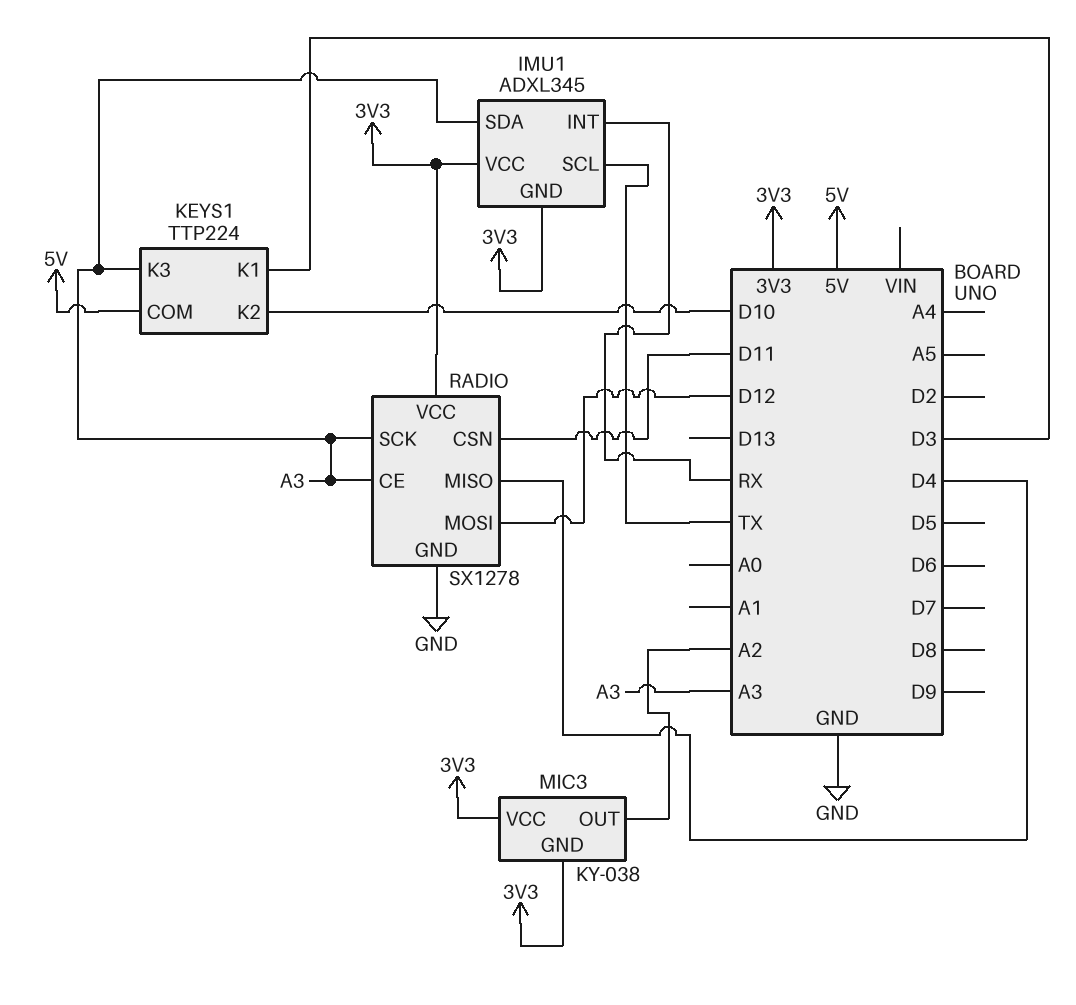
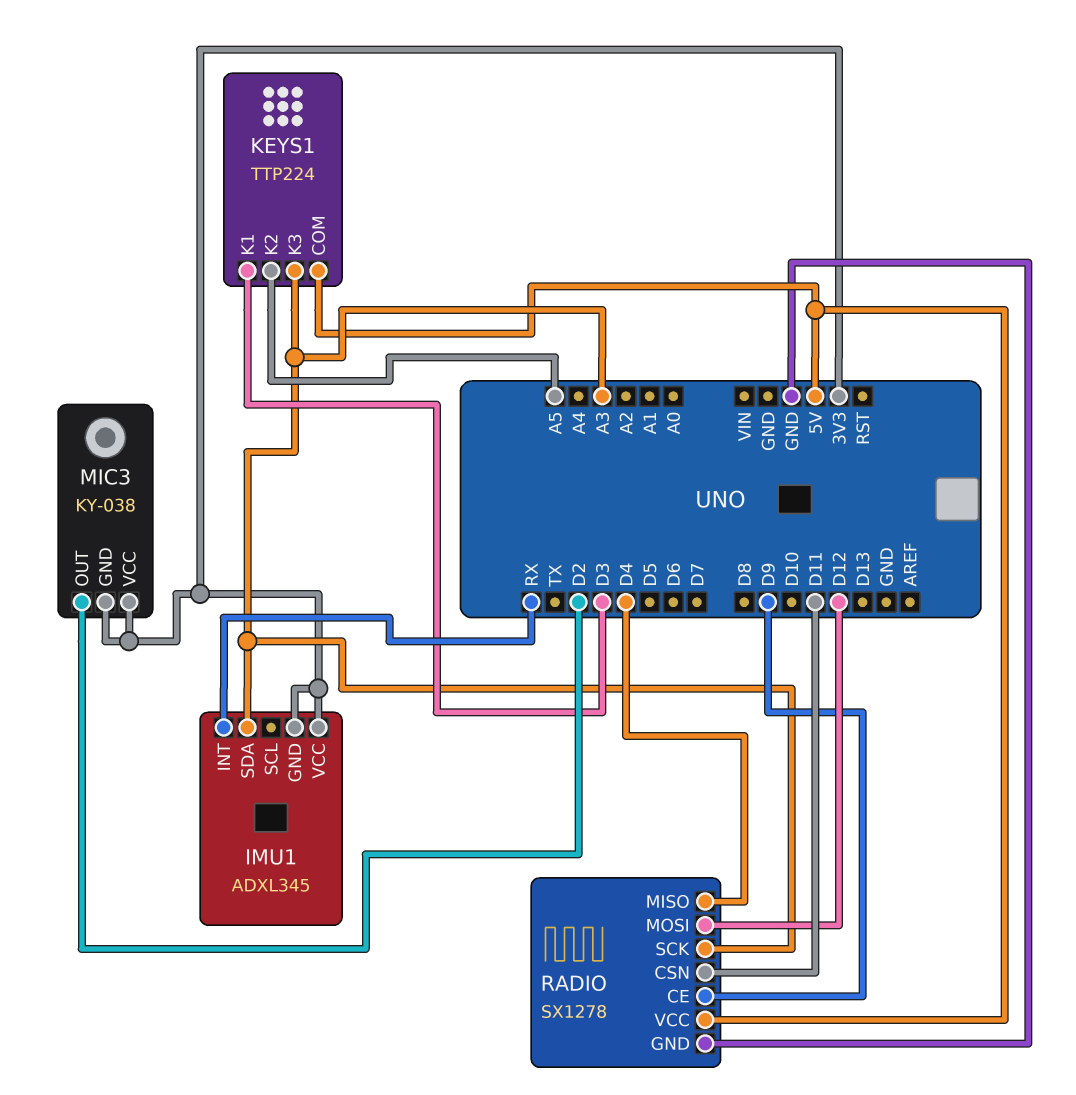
IMU1 pin SCL: TX -> none
KEYS1 pin K2: D10 -> A5
MIC3 pin OUT: A2 -> D2
RADIO pin CE: A3 -> D9
RADIO pin VCC: 3V3 -> 5V

